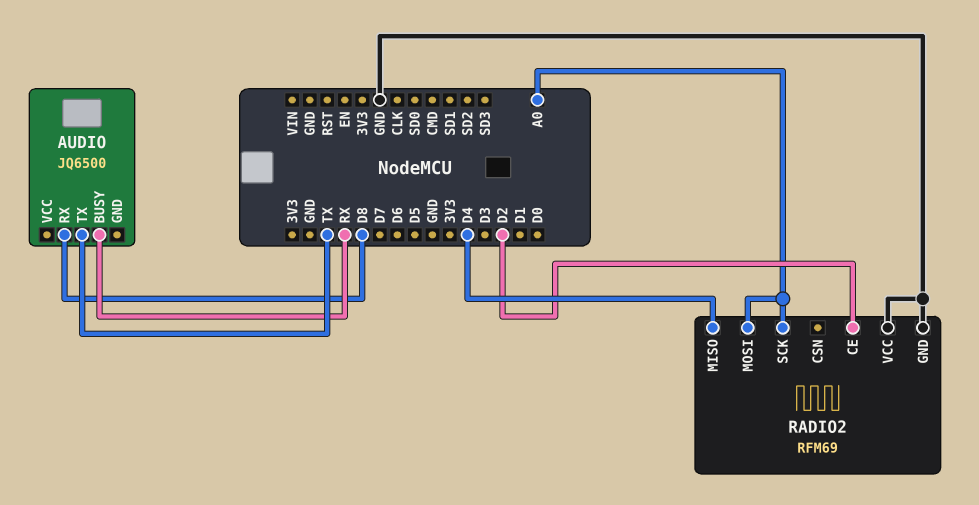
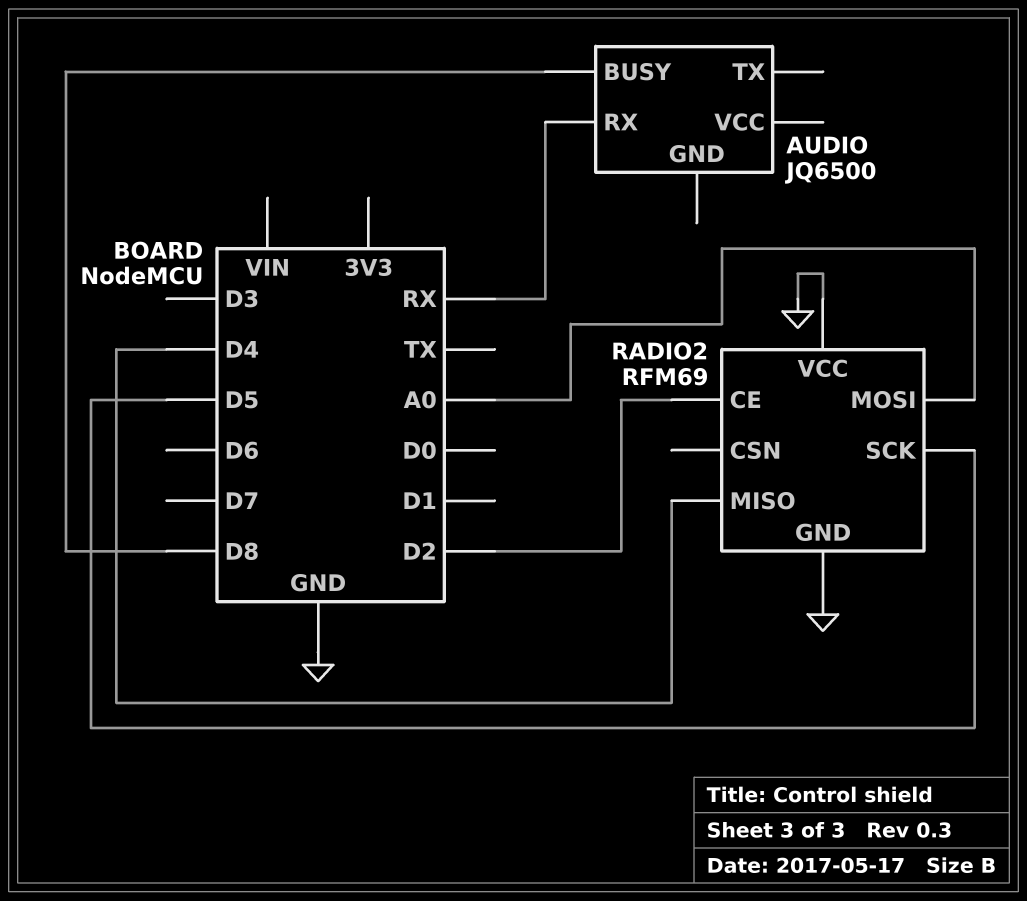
AUDIO pin BUSY: RX -> D8
AUDIO pin RX: D8 -> RX
AUDIO pin TX: TX -> none
RADIO2 pin SCK: A0 -> D5

